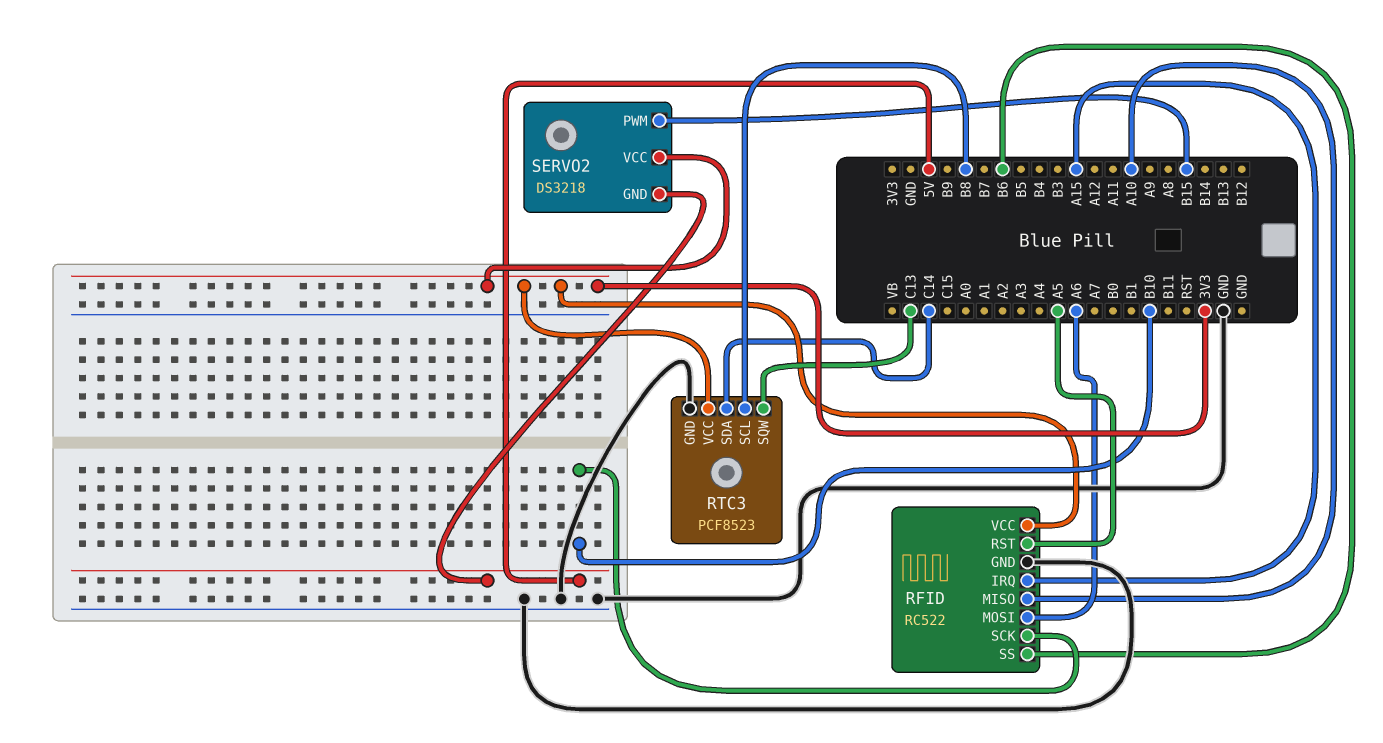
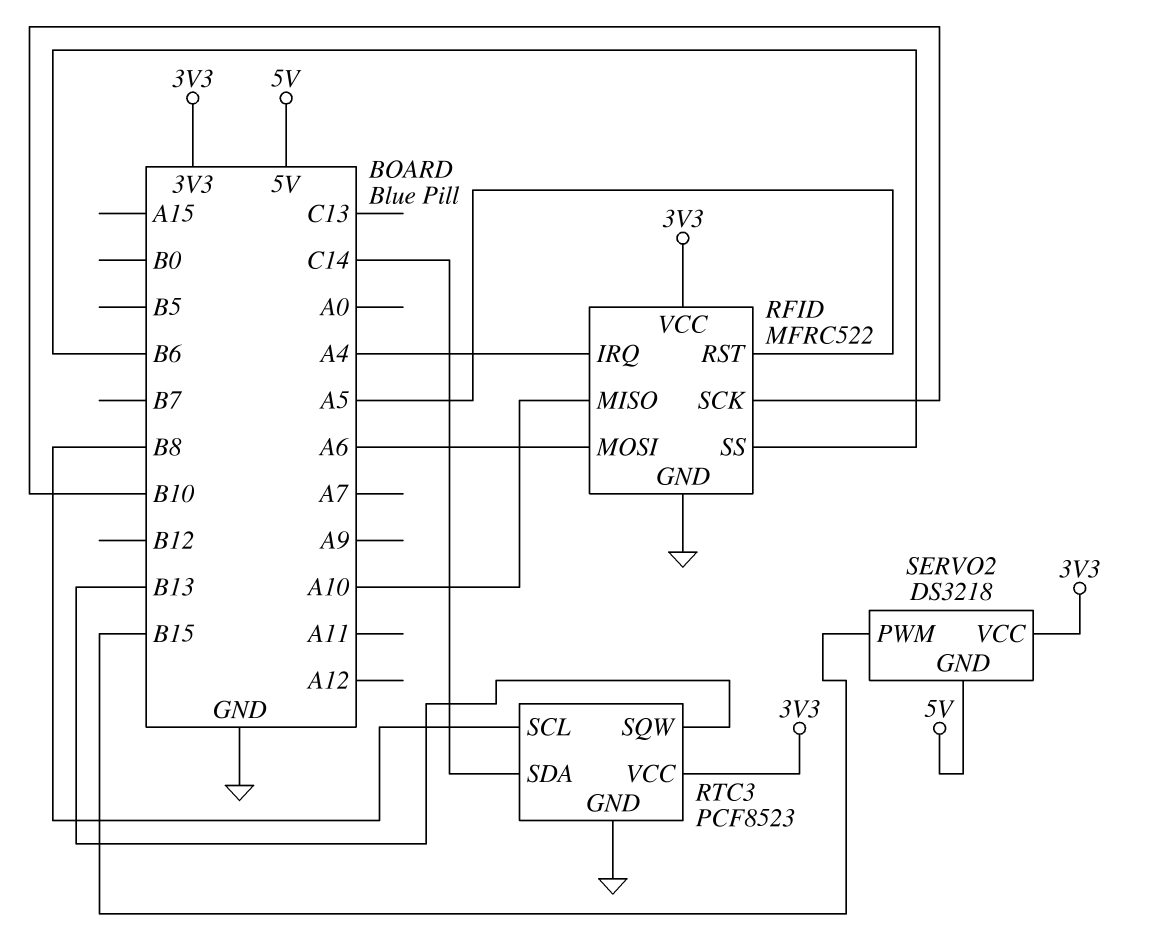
RFID: RC522 -> MFRC522
RFID pin IRQ: A15 -> A4
RTC3 pin SQW: C13 -> B13

